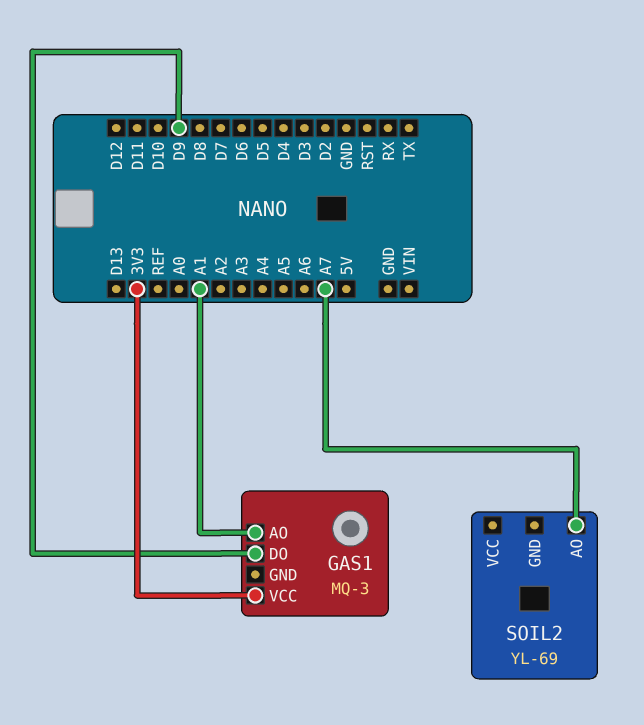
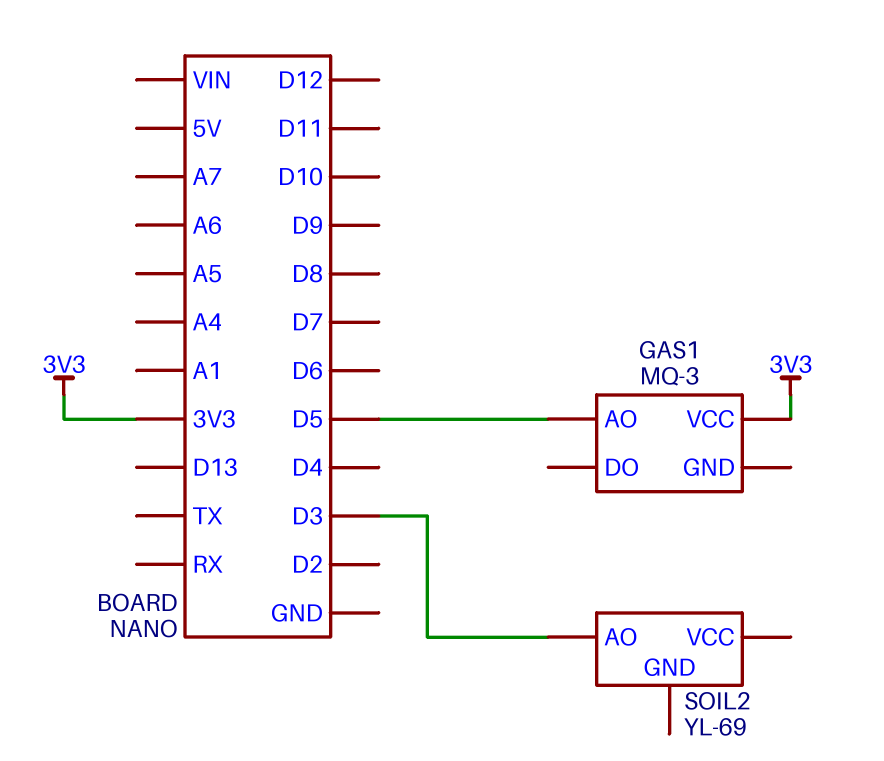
GAS1 pin AO: A1 -> D5
GAS1 pin DO: D9 -> none
SOIL2 pin AO: A7 -> D3

